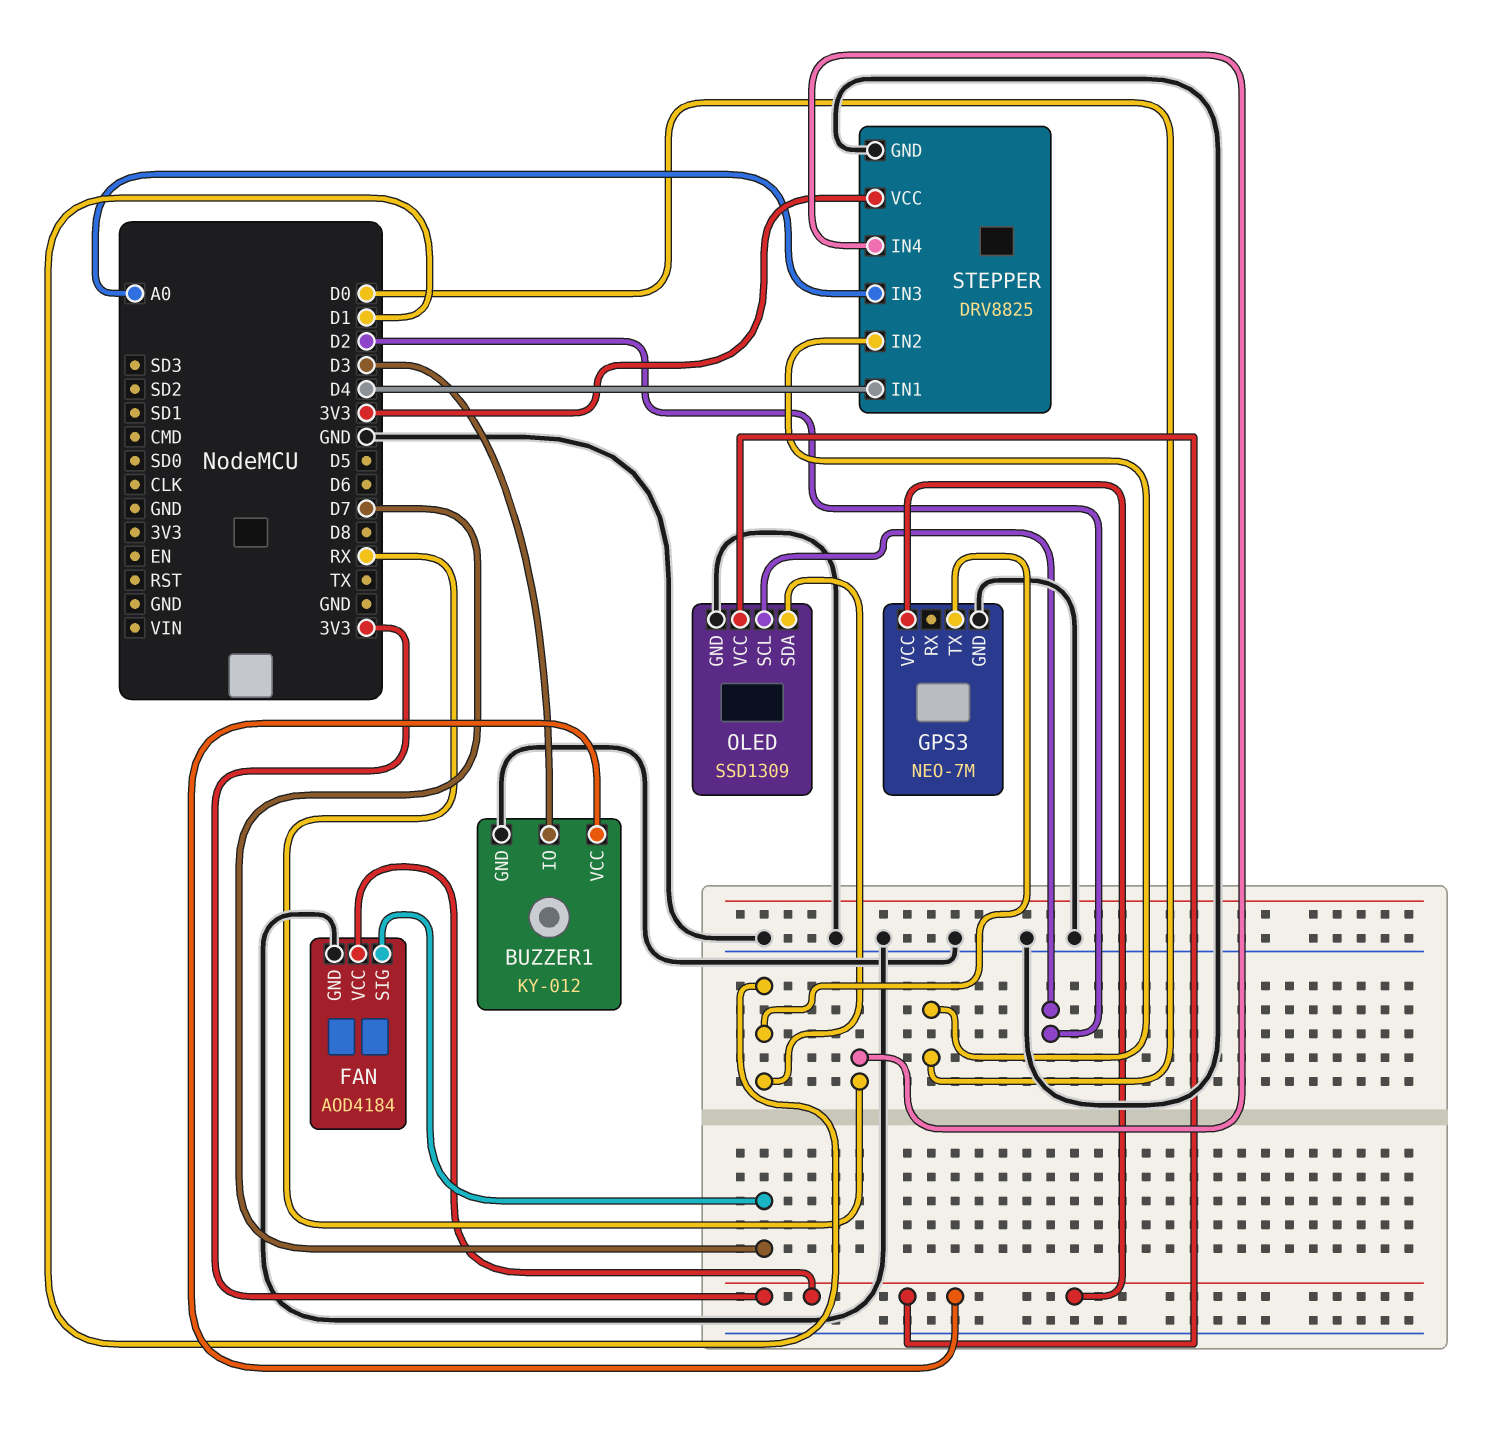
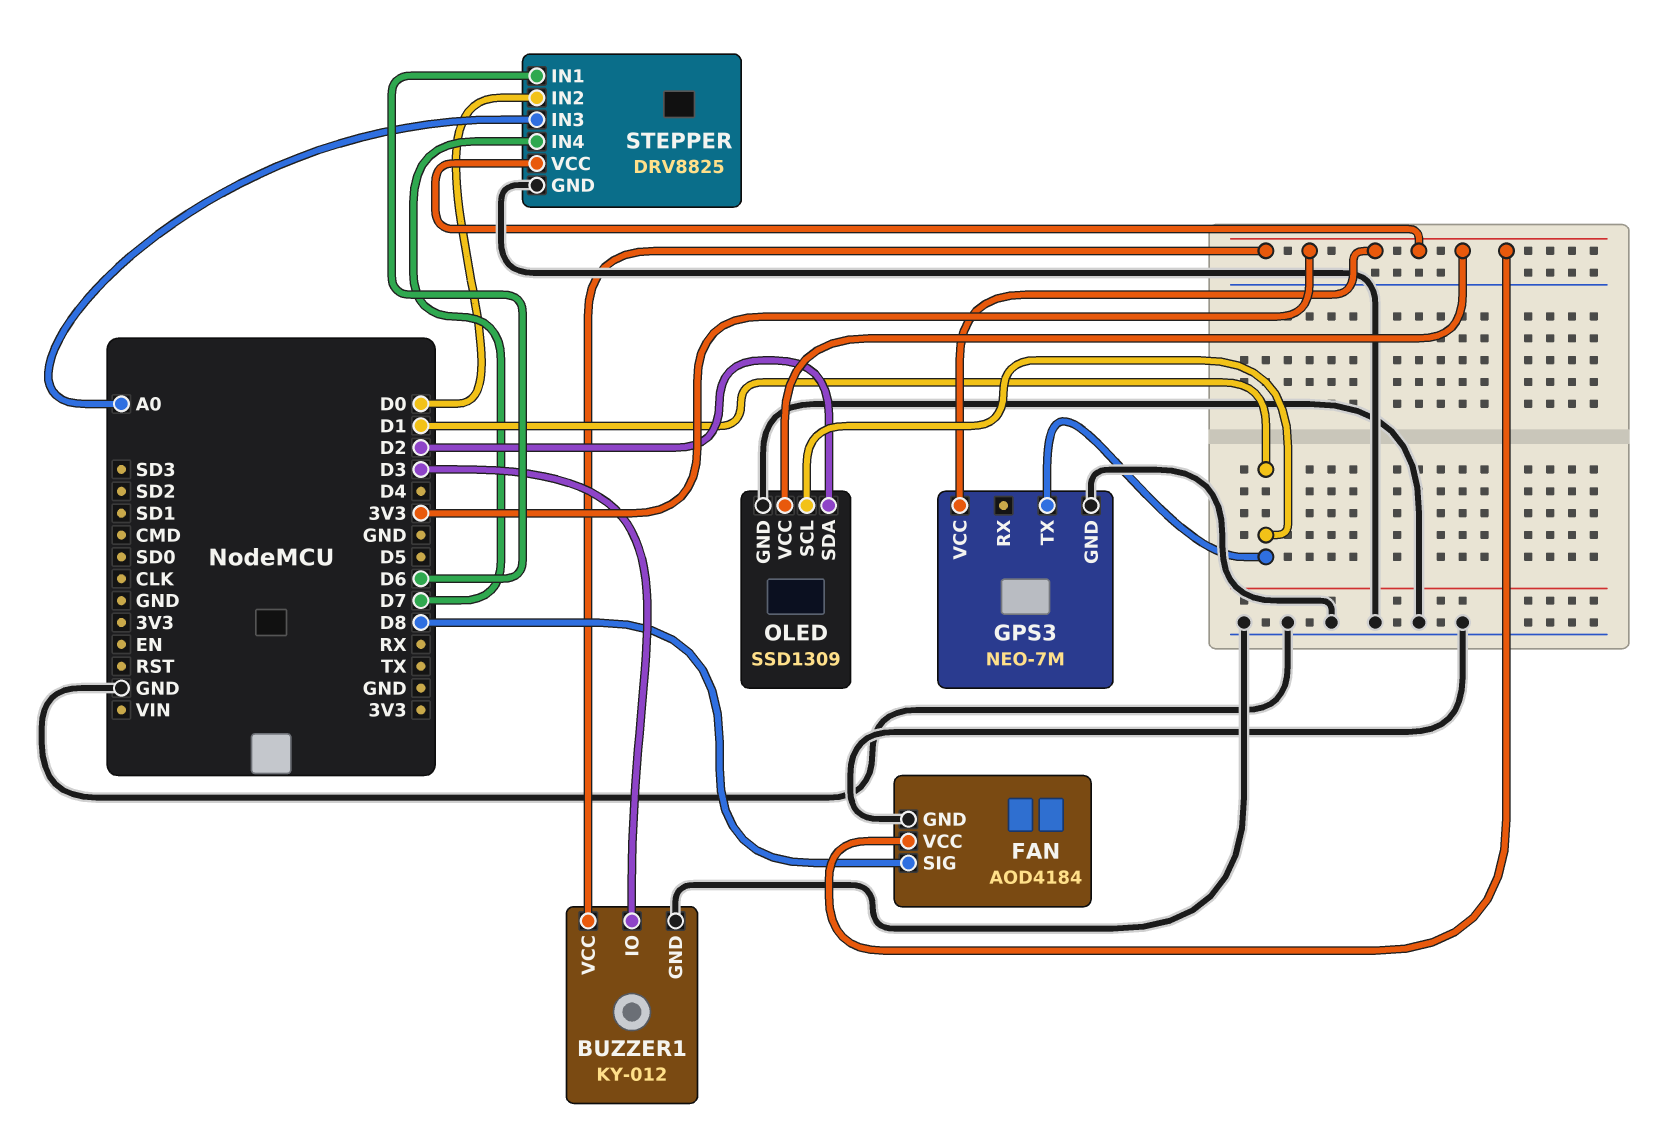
FAN pin SIG: D7 -> D8
OLED pin SCL: D2 -> D1
OLED pin SDA: D1 -> D2
STEPPER pin IN1: D4 -> D6
STEPPER pin IN4: RX -> D7

